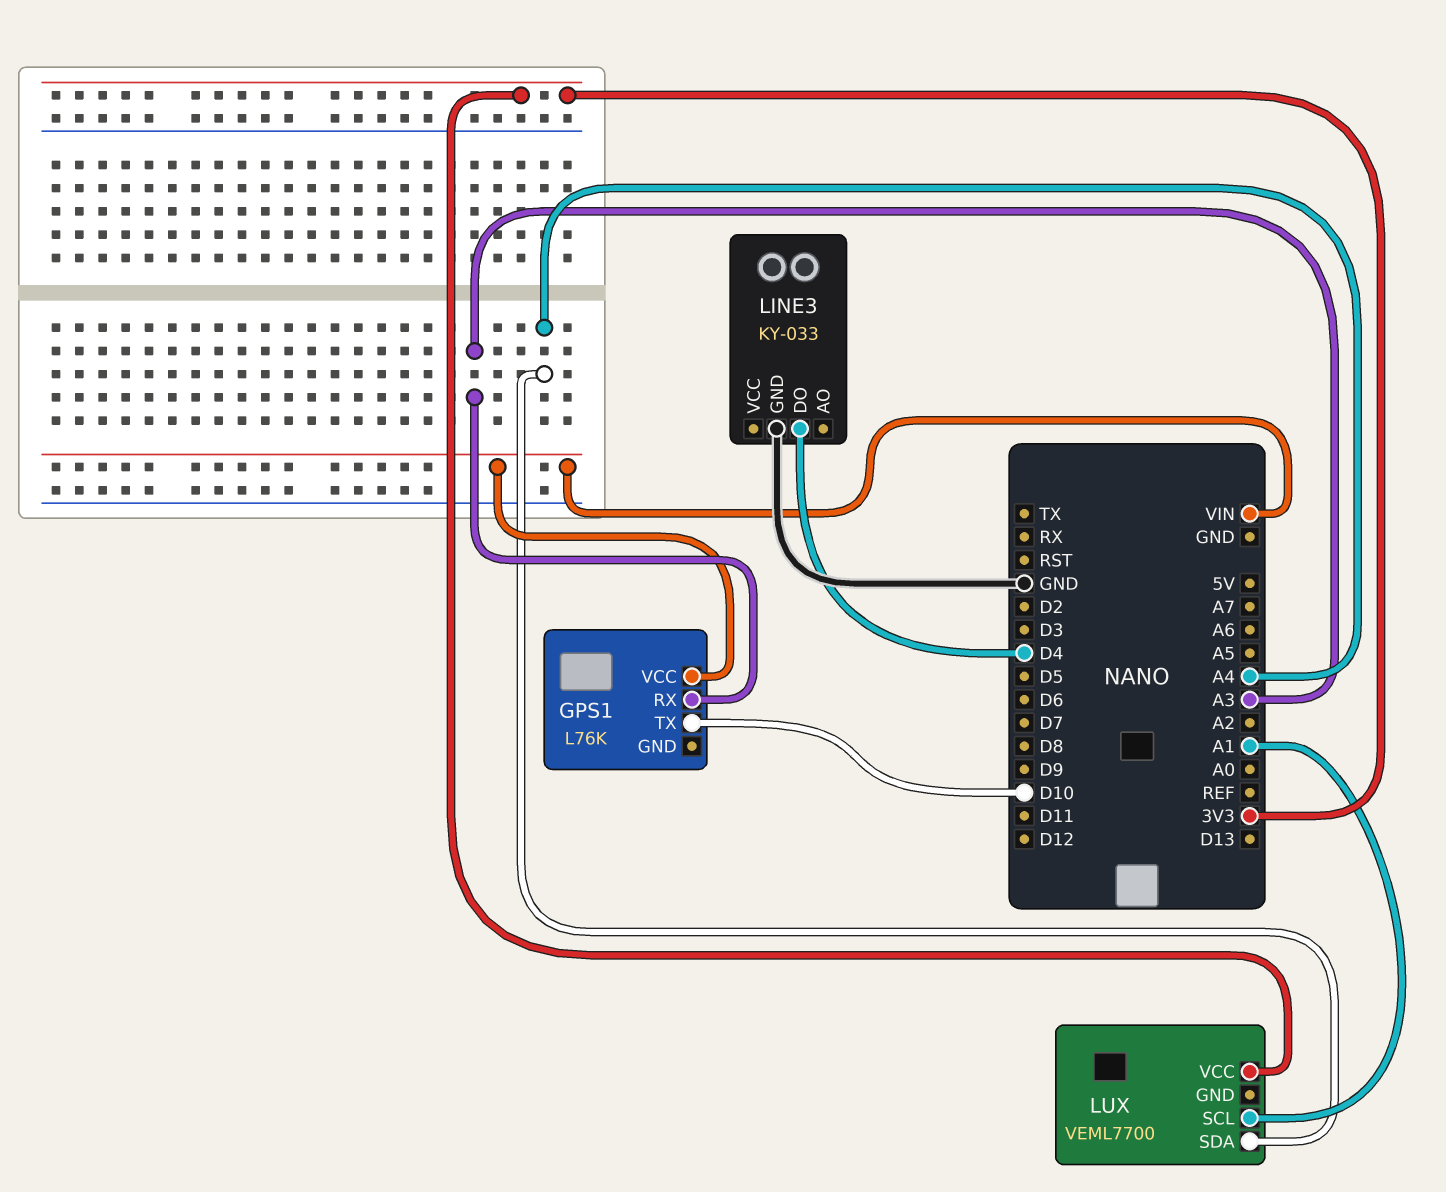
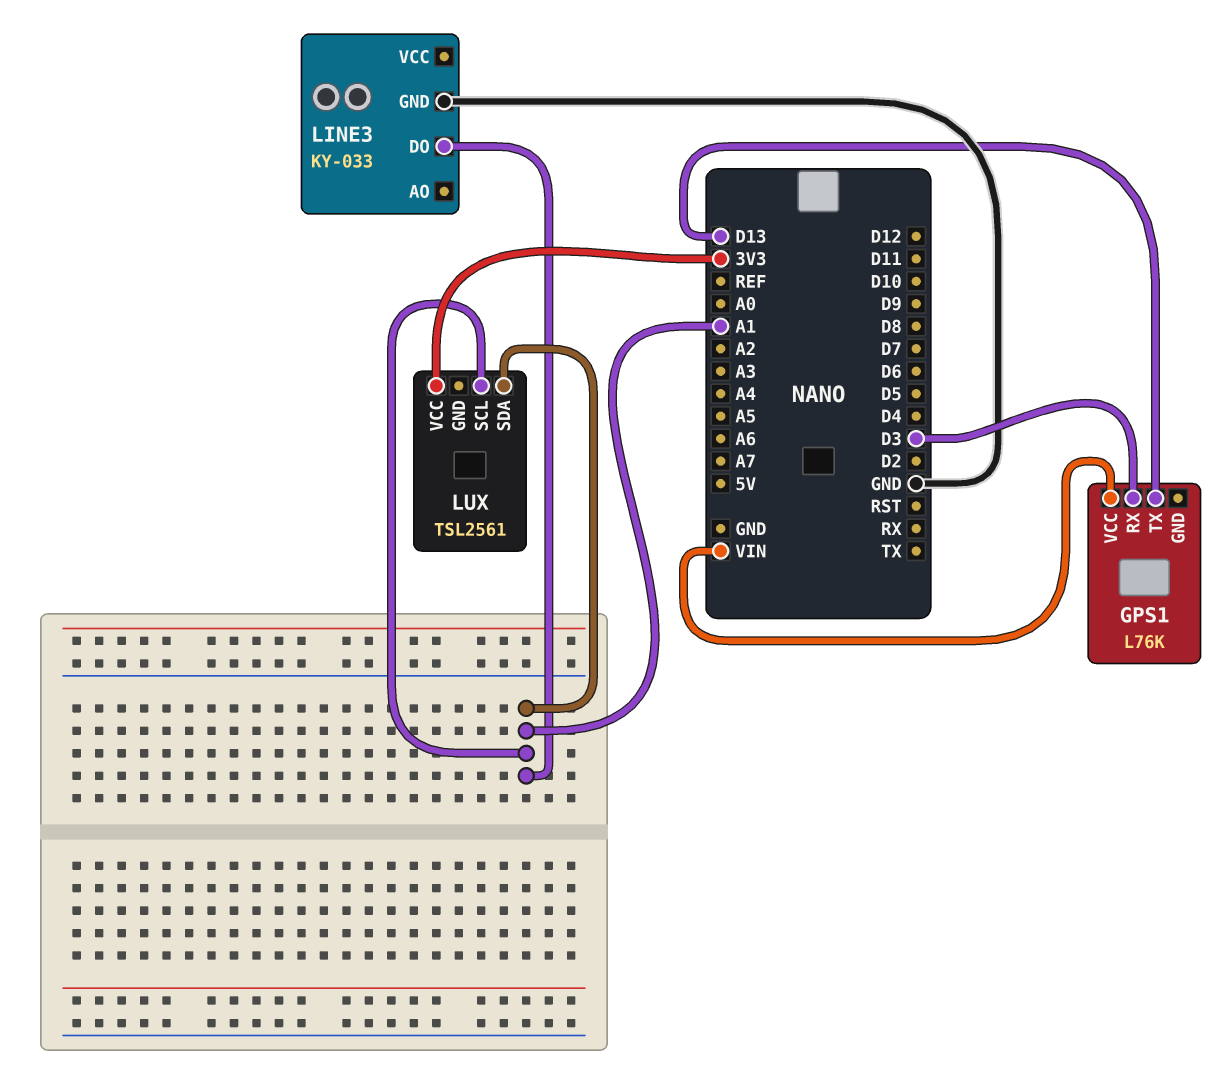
GPS1 pin RX: A3 -> D3
GPS1 pin TX: D10 -> D13
LINE3 pin DO: D4 -> A1
LUX: VEML7700 -> TSL2561
LUX pin SDA: A4 -> A1

